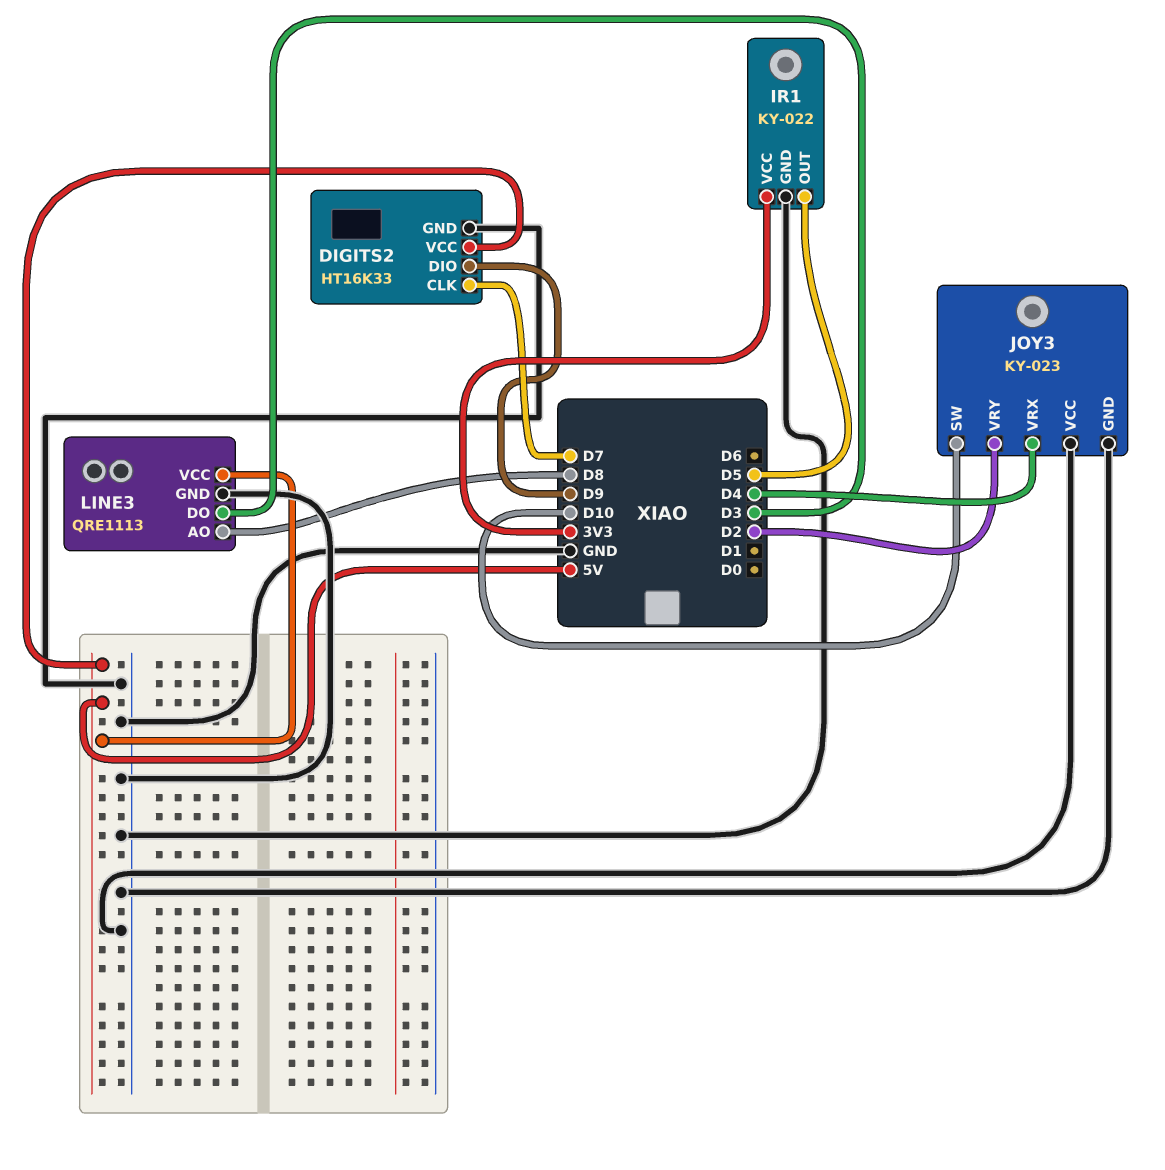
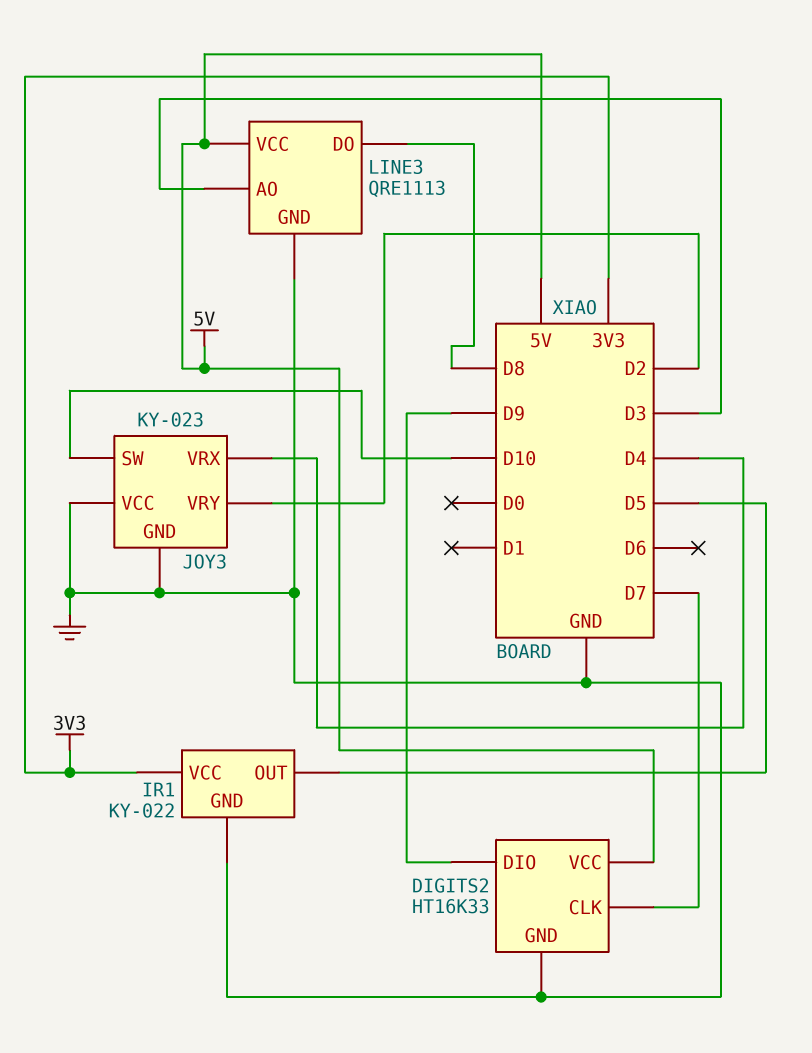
LINE3 pin AO: D8 -> D3
LINE3 pin DO: D3 -> D8

